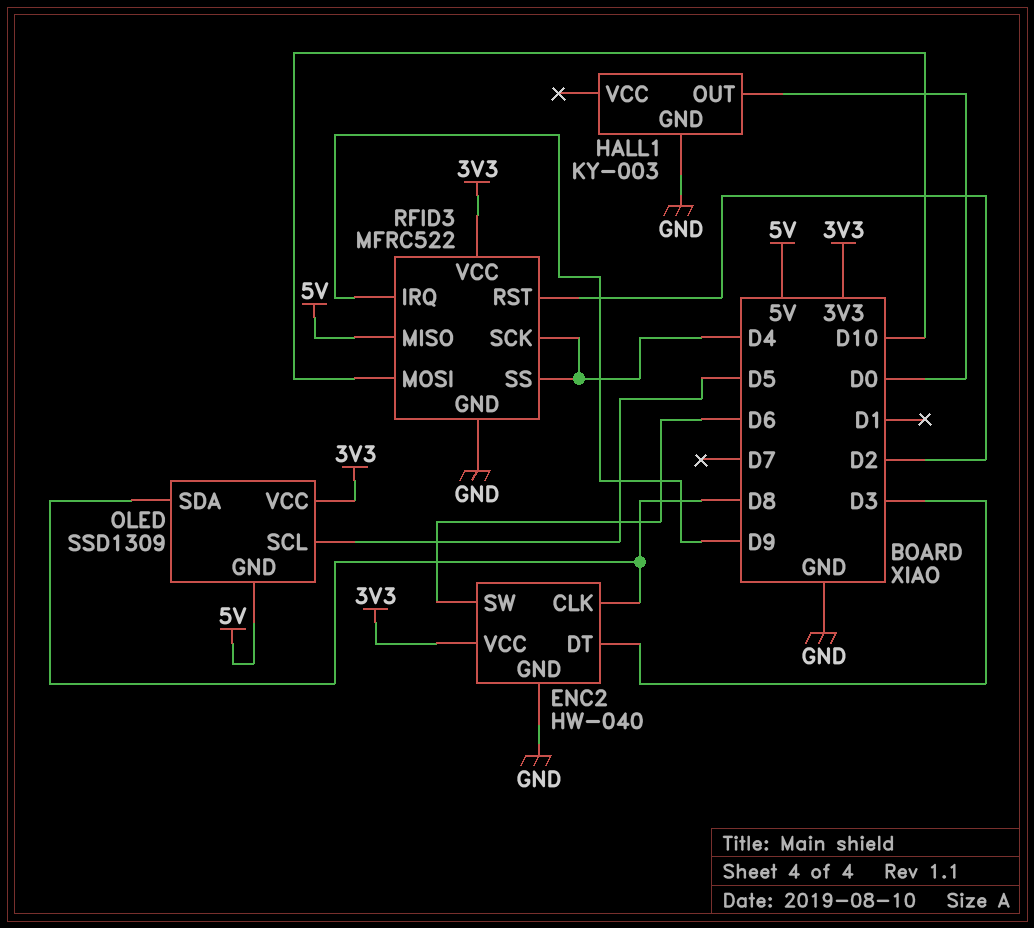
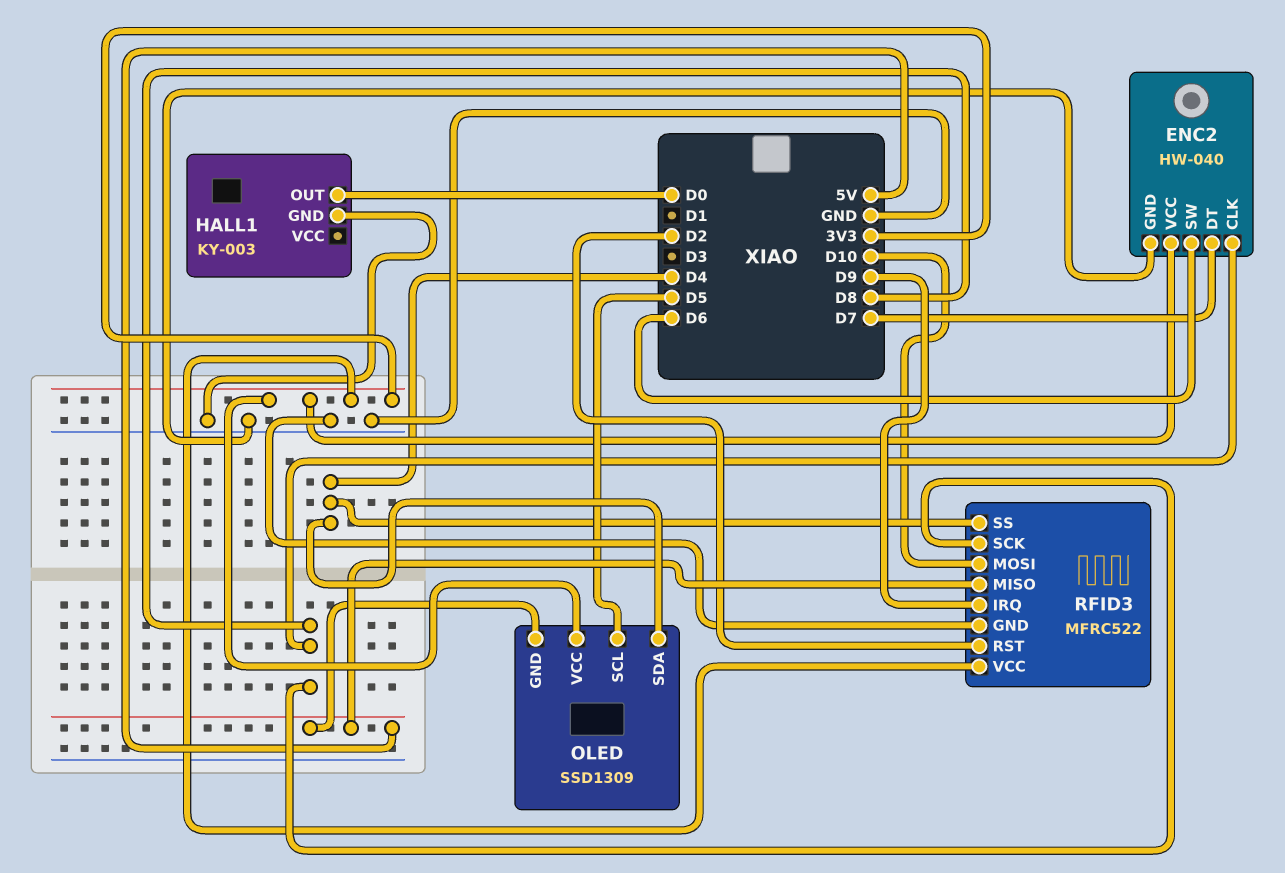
ENC2 pin DT: D3 -> D7
OLED pin SDA: D8 -> D4
RFID3 pin SCK: D4 -> D8

